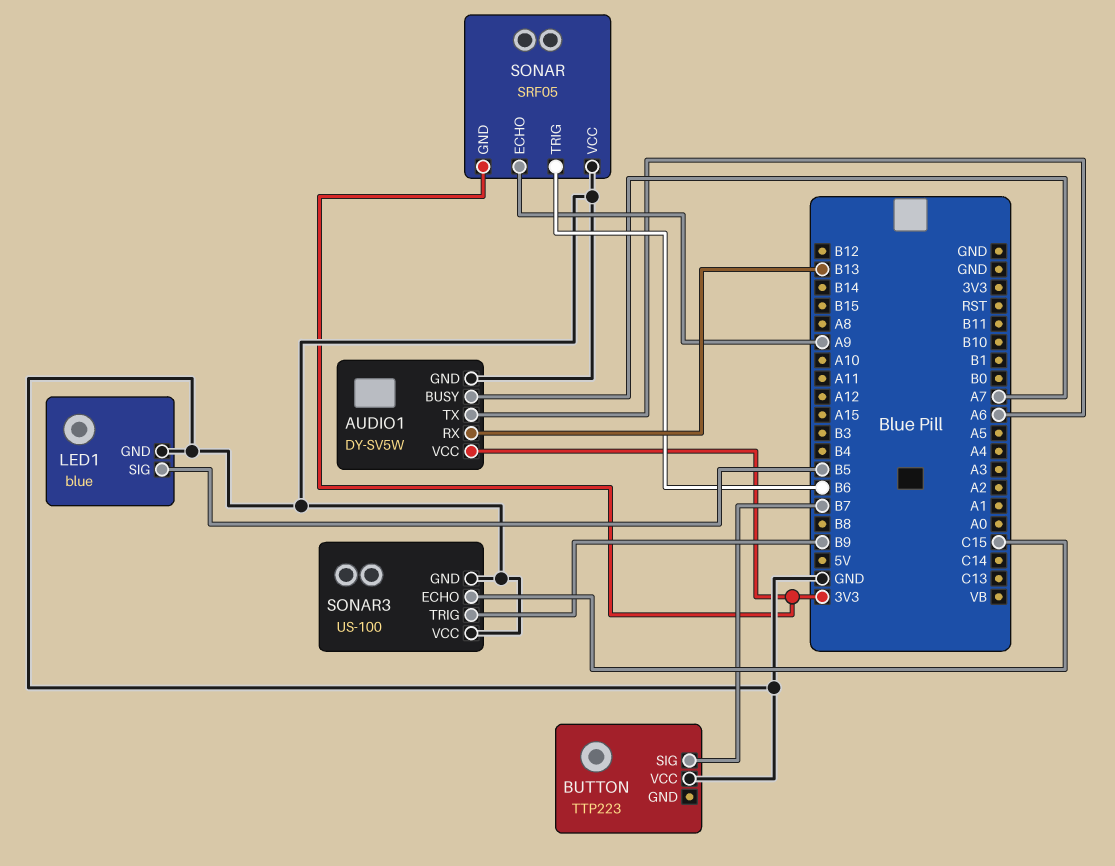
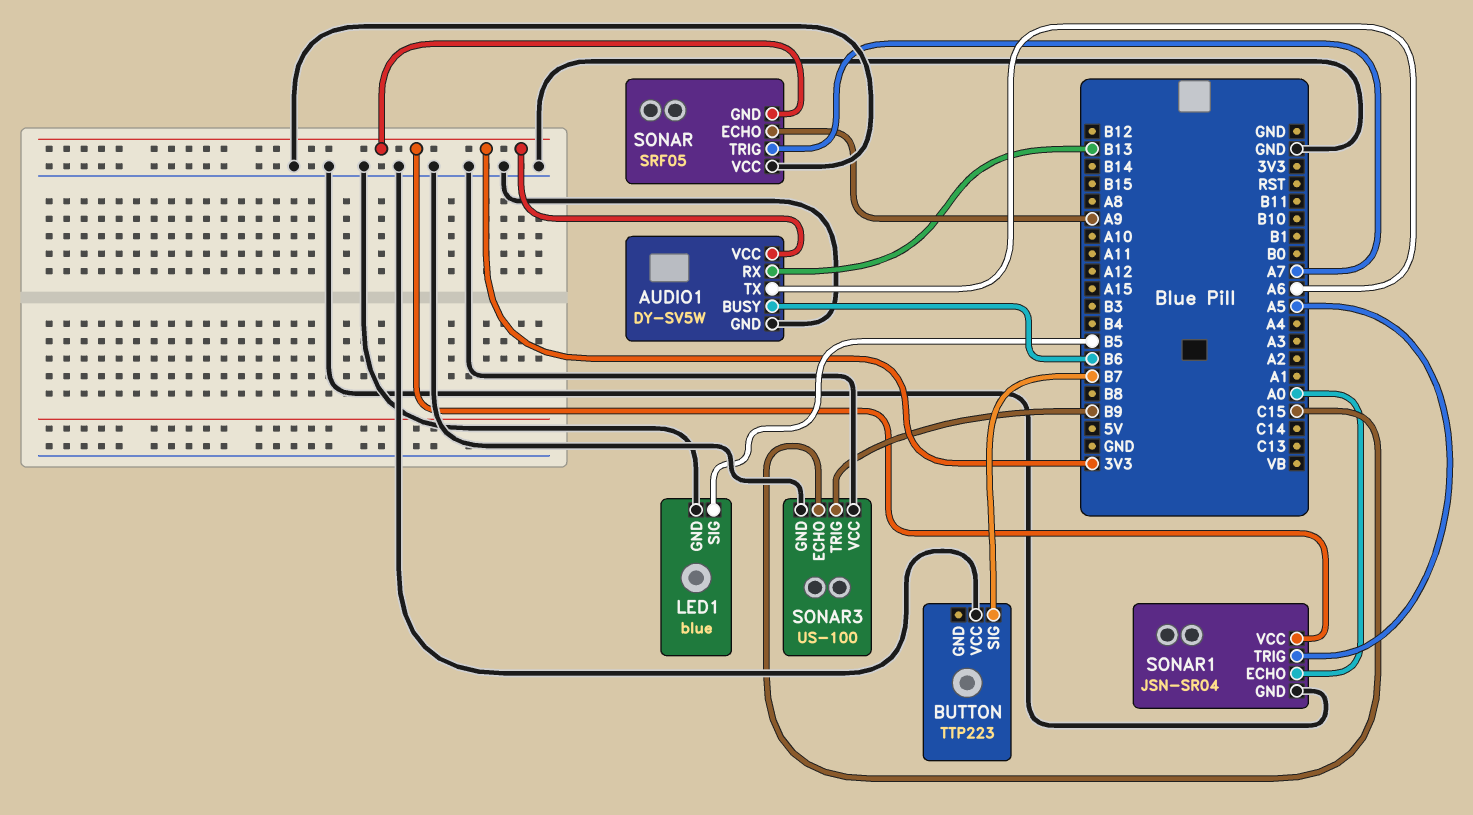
AUDIO1 pin BUSY: A7 -> B6
SONAR pin TRIG: B6 -> A7
SONAR1: none -> JSN-SR04
SONAR1 pin ECHO: none -> A0
SONAR1 pin GND: none -> GND
SONAR1 pin TRIG: none -> A5
SONAR1 pin VCC: none -> 3V3

